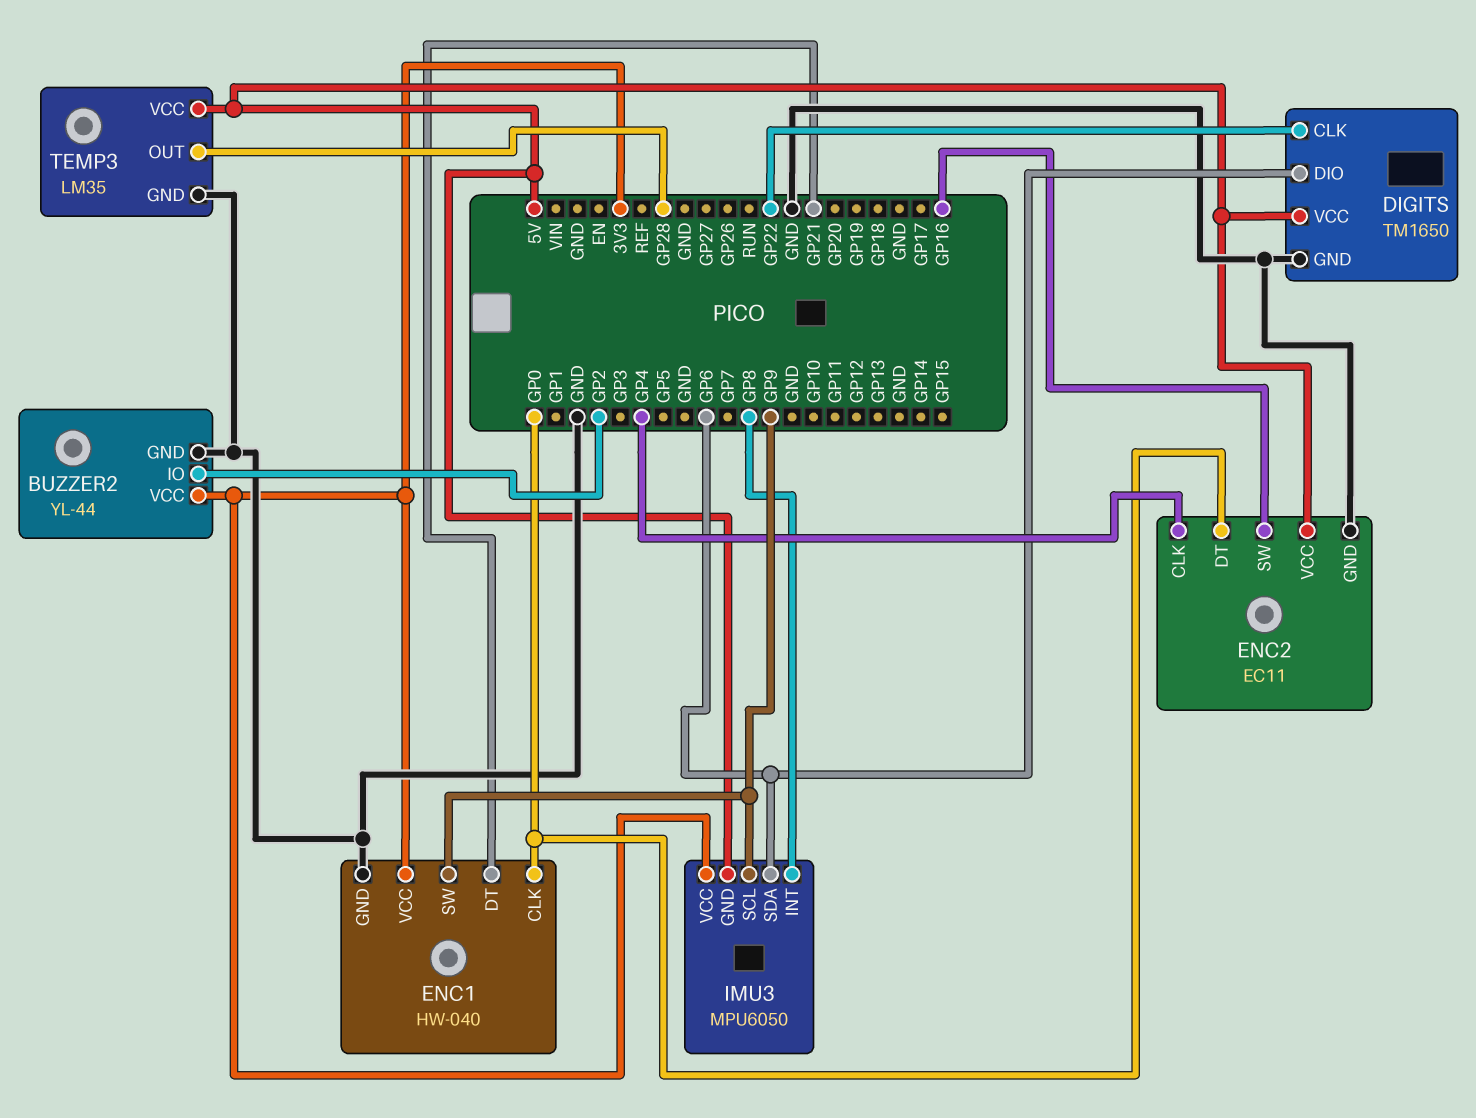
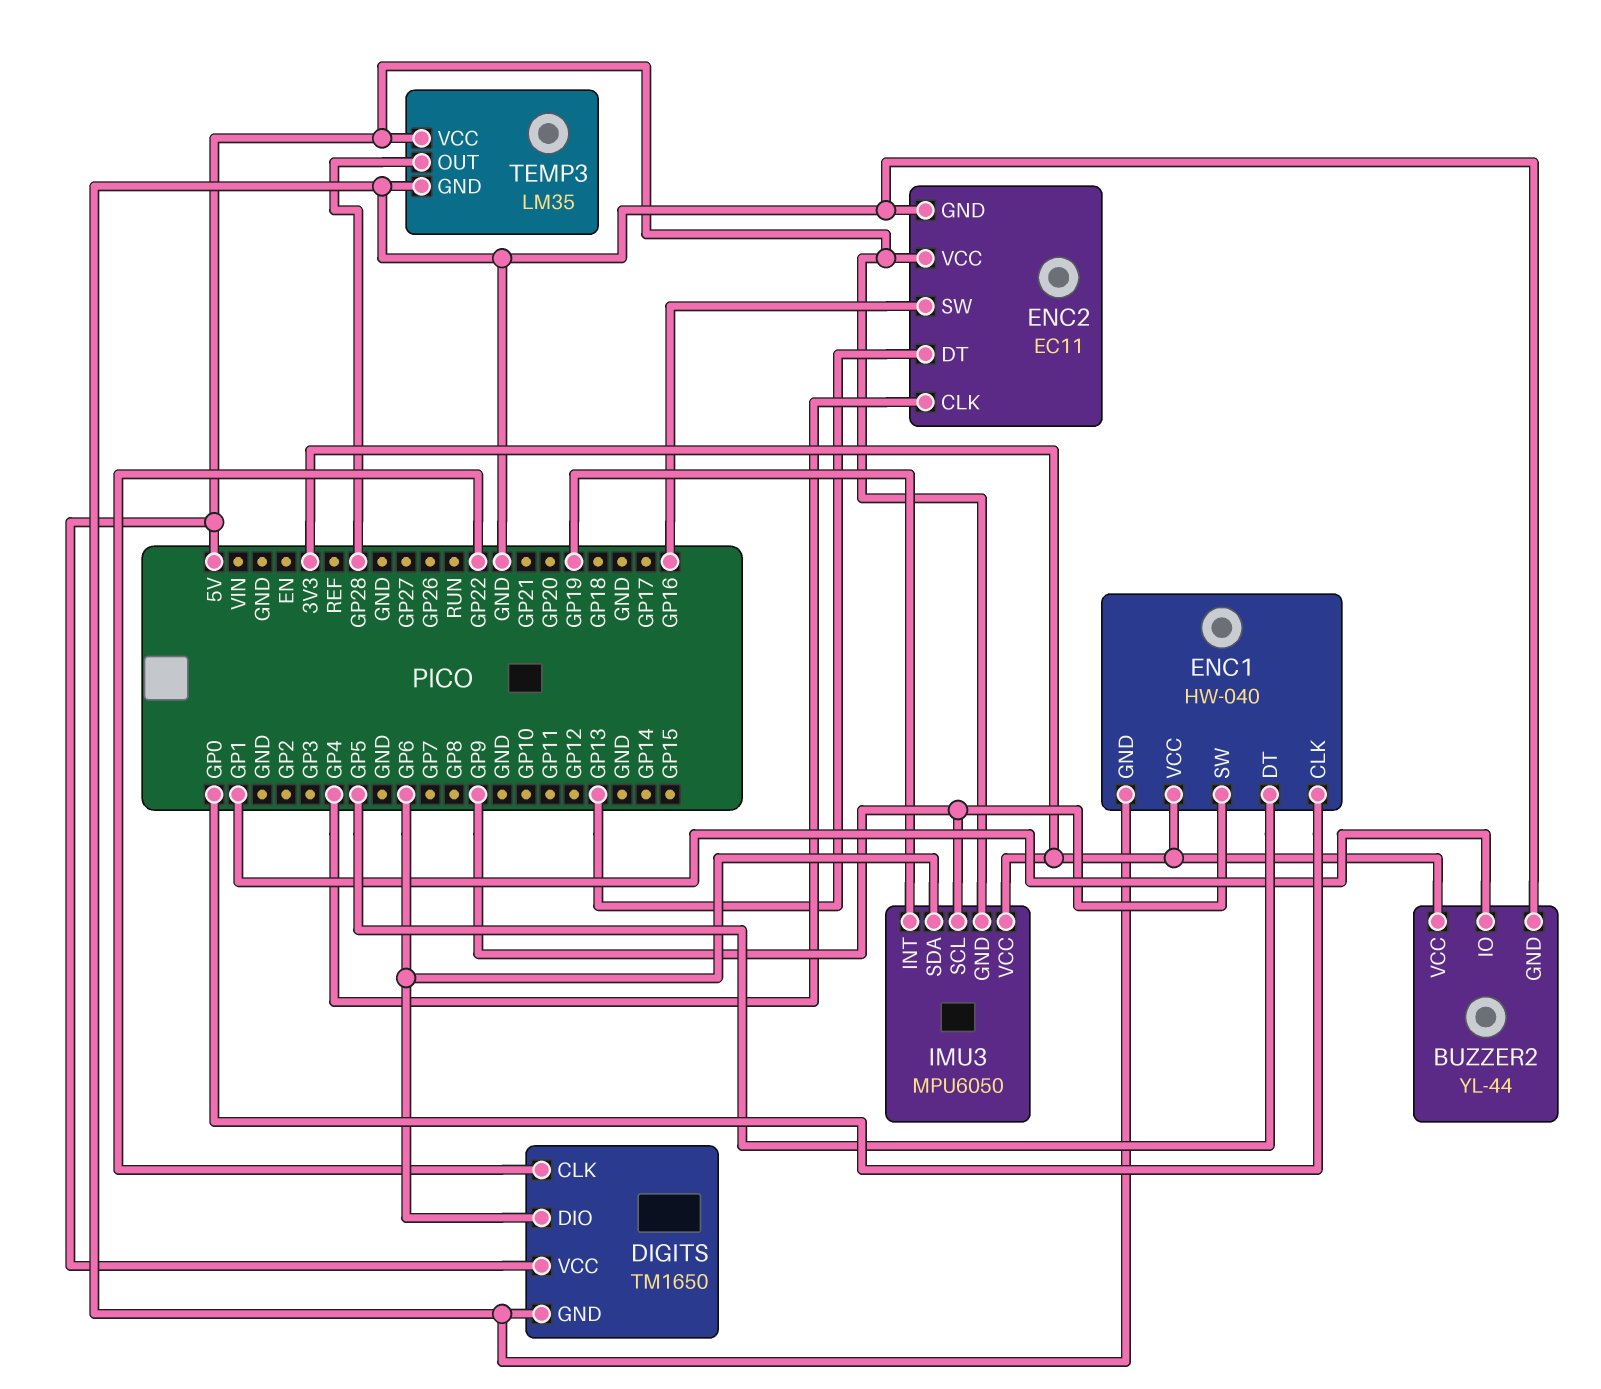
BUZZER2 pin IO: GP2 -> GP1
ENC1 pin DT: GP21 -> GP5
ENC2 pin DT: GP0 -> GP13
IMU3 pin INT: GP8 -> GP19

